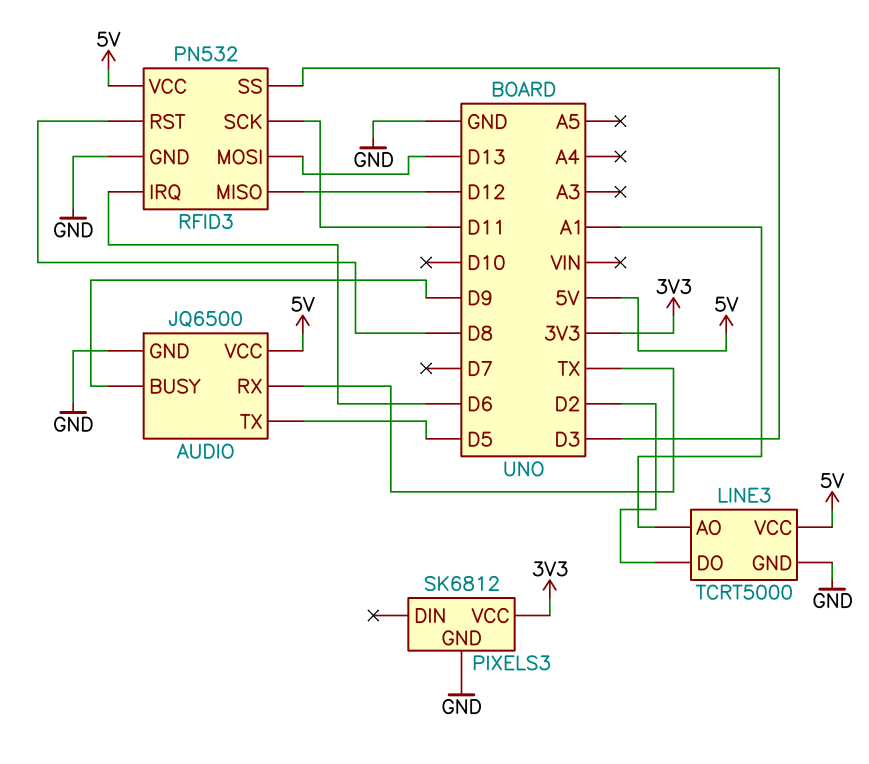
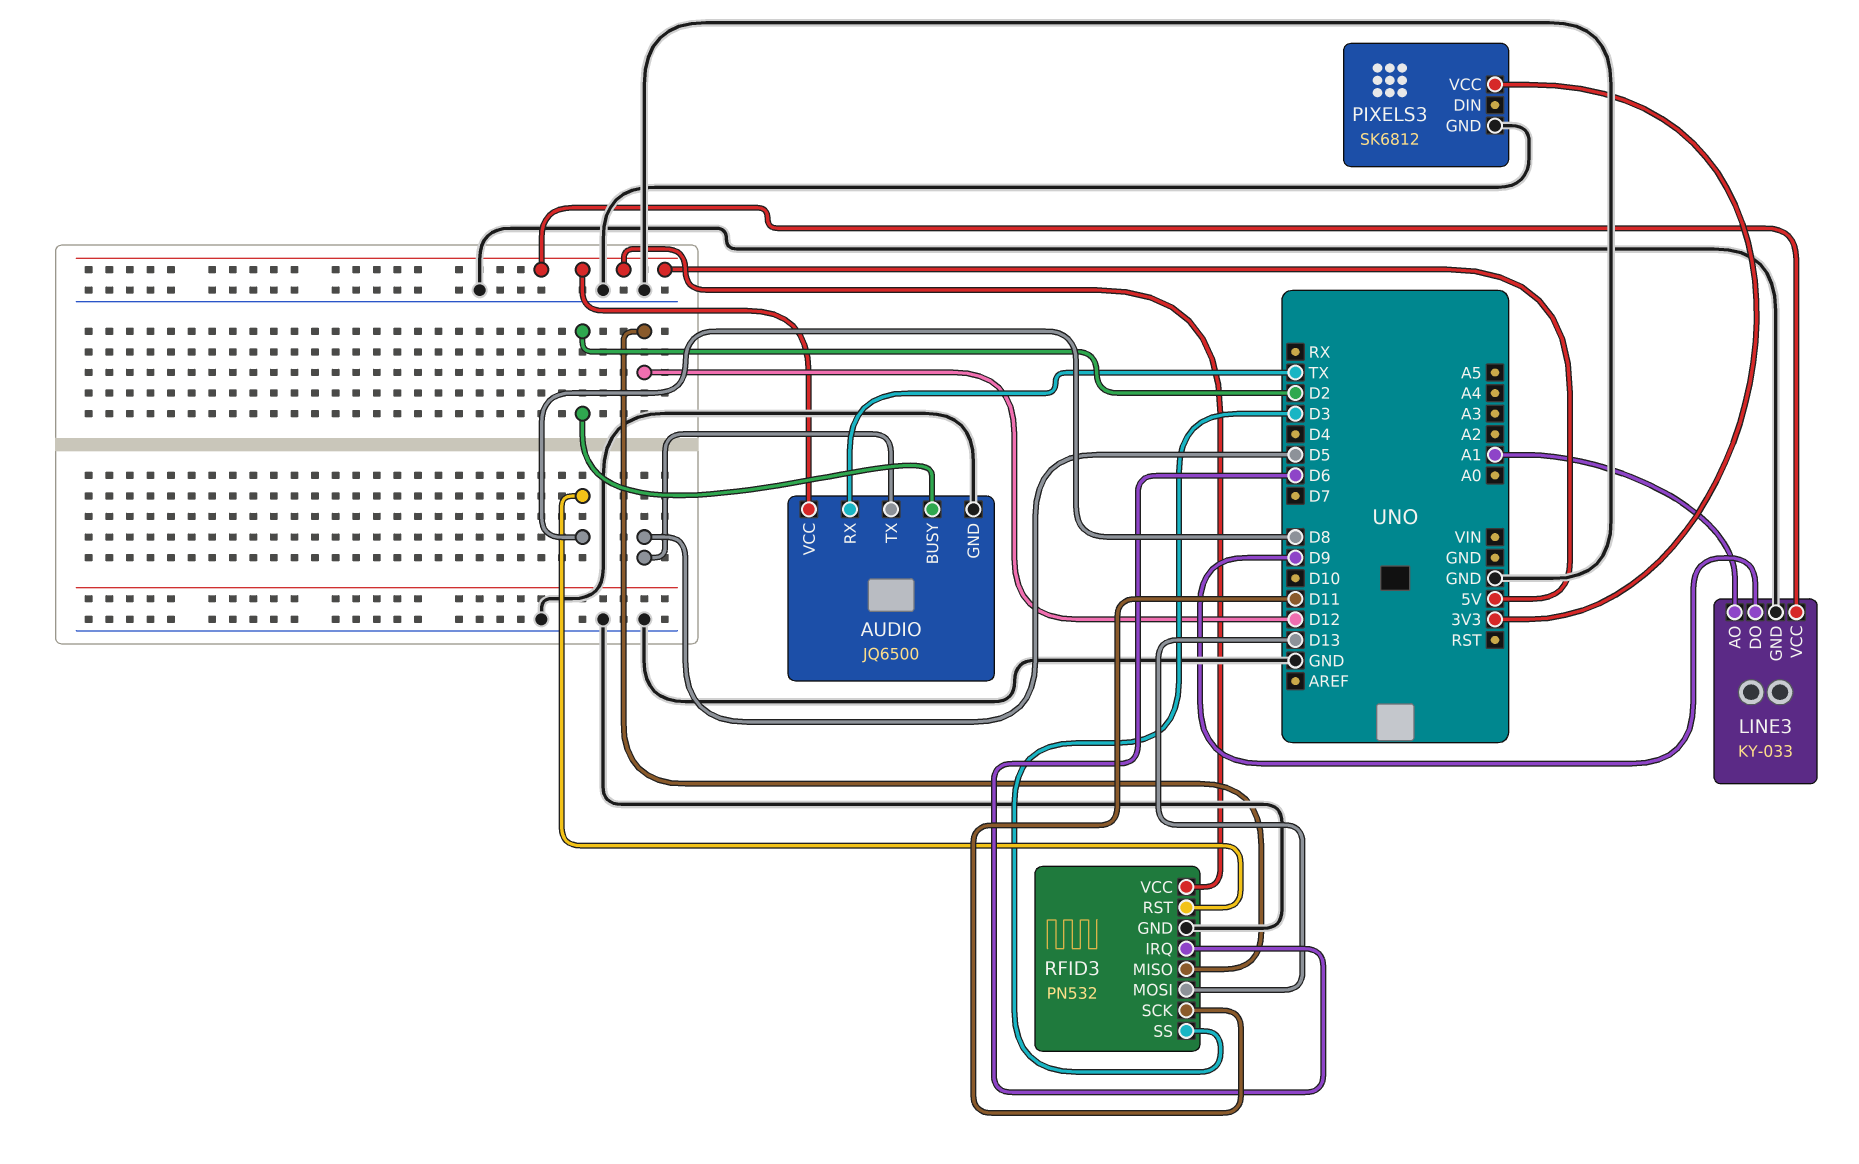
AUDIO pin BUSY: D9 -> D2
LINE3: TCRT5000 -> KY-033
LINE3 pin DO: D2 -> D9

